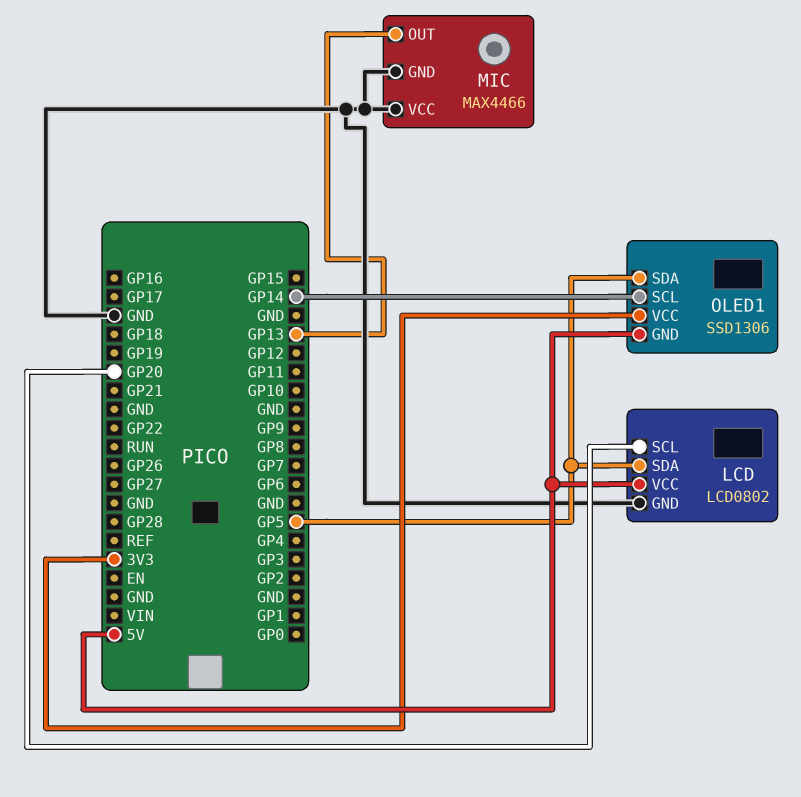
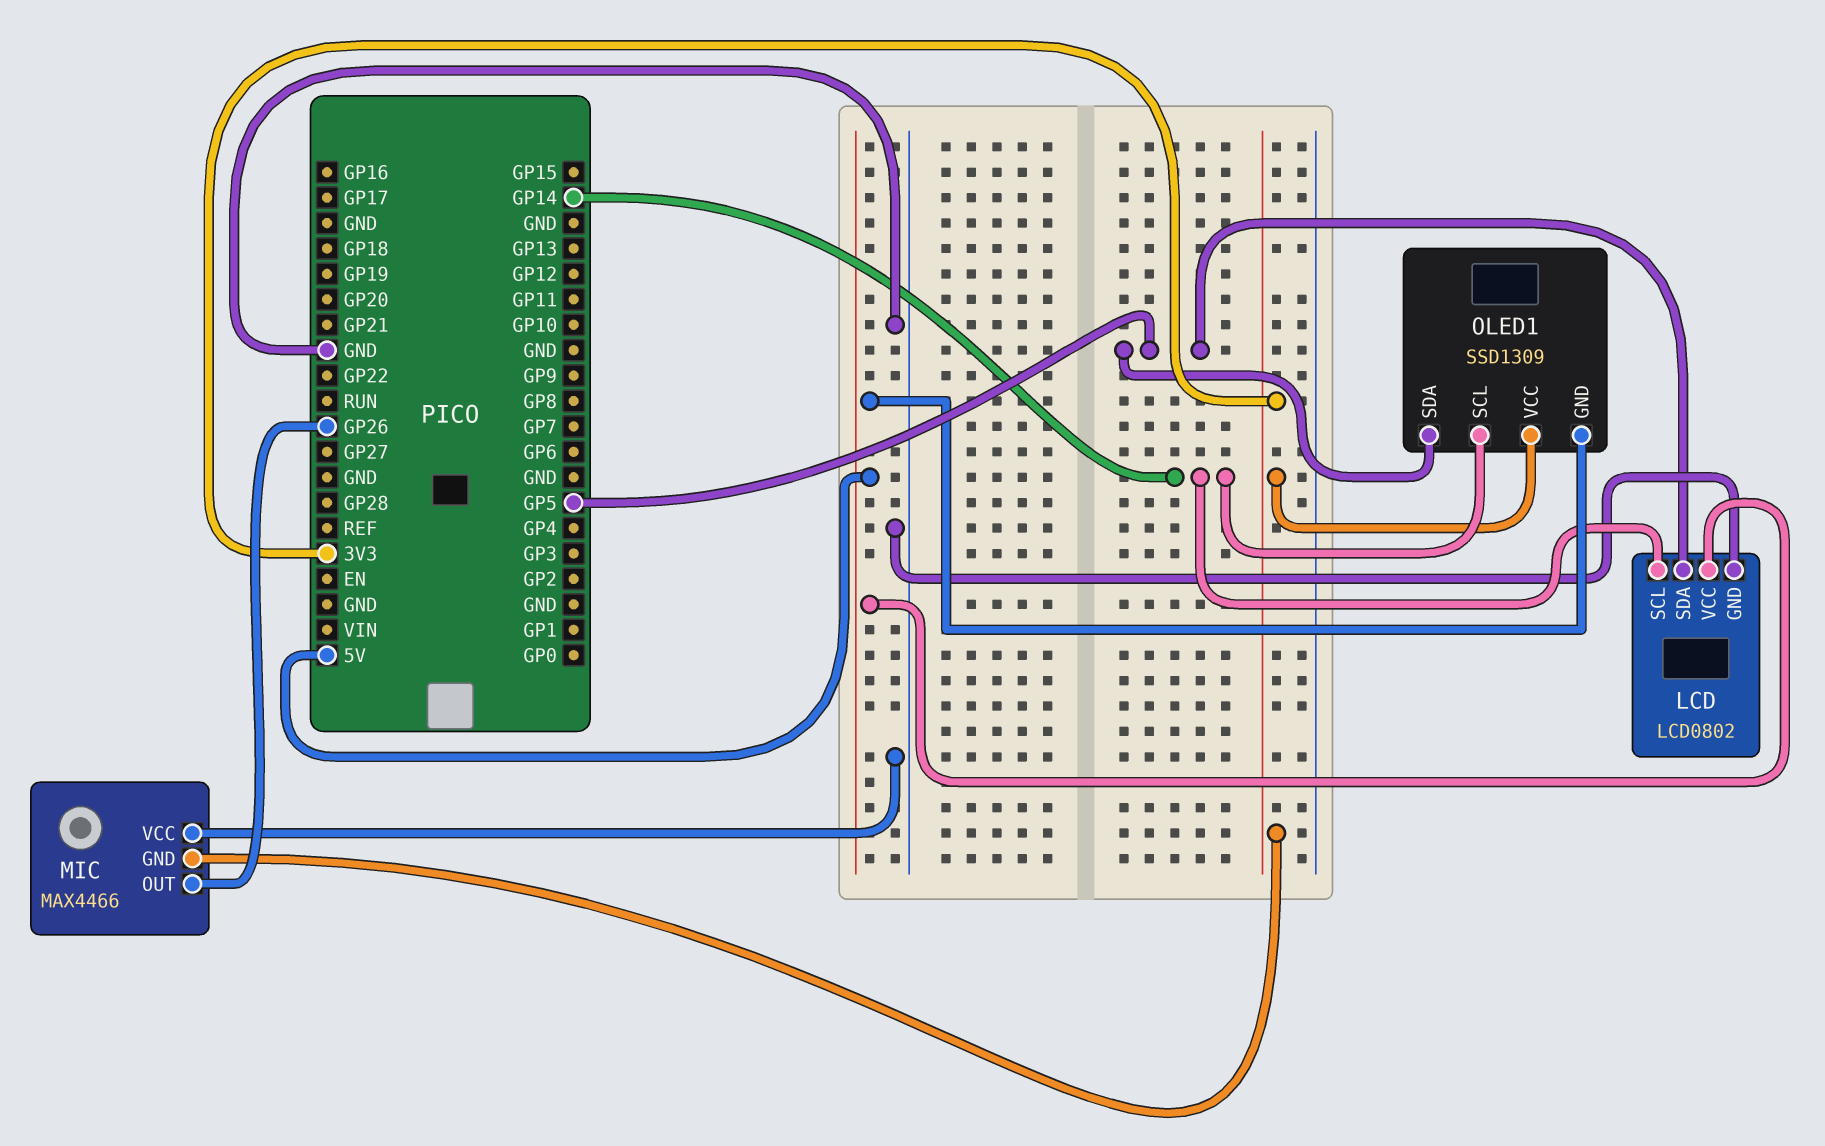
LCD pin SCL: GP20 -> GP14
MIC pin GND: GND -> 3V3
MIC pin OUT: GP13 -> GP26
OLED1: SSD1306 -> SSD1309

